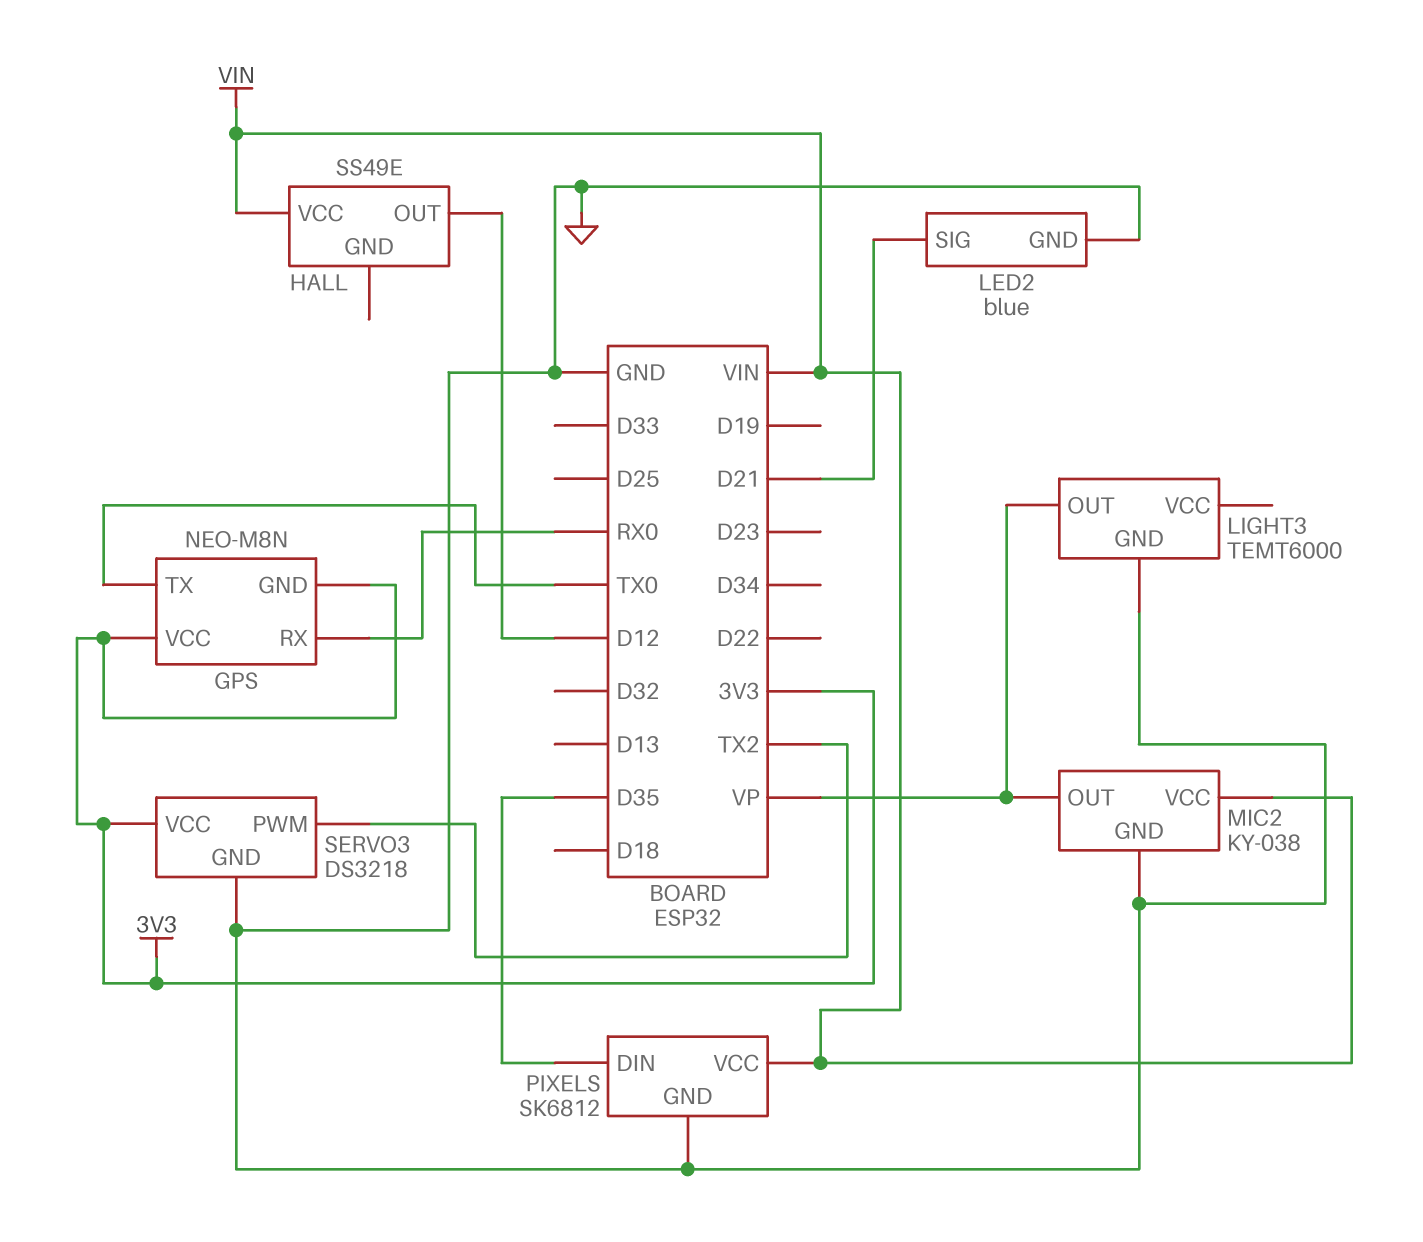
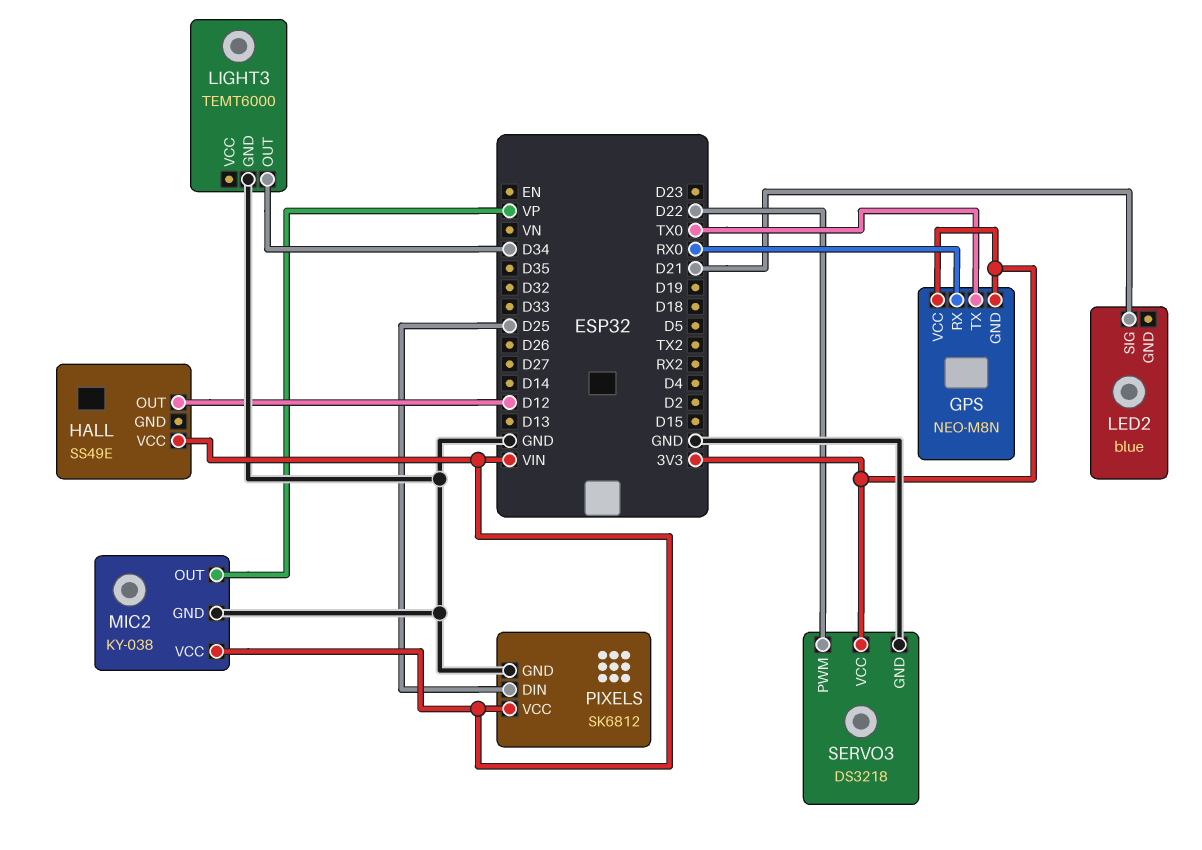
LED2 pin GND: GND -> none
LIGHT3 pin OUT: VP -> D34
PIXELS pin DIN: D35 -> D25
SERVO3 pin PWM: TX2 -> D22

